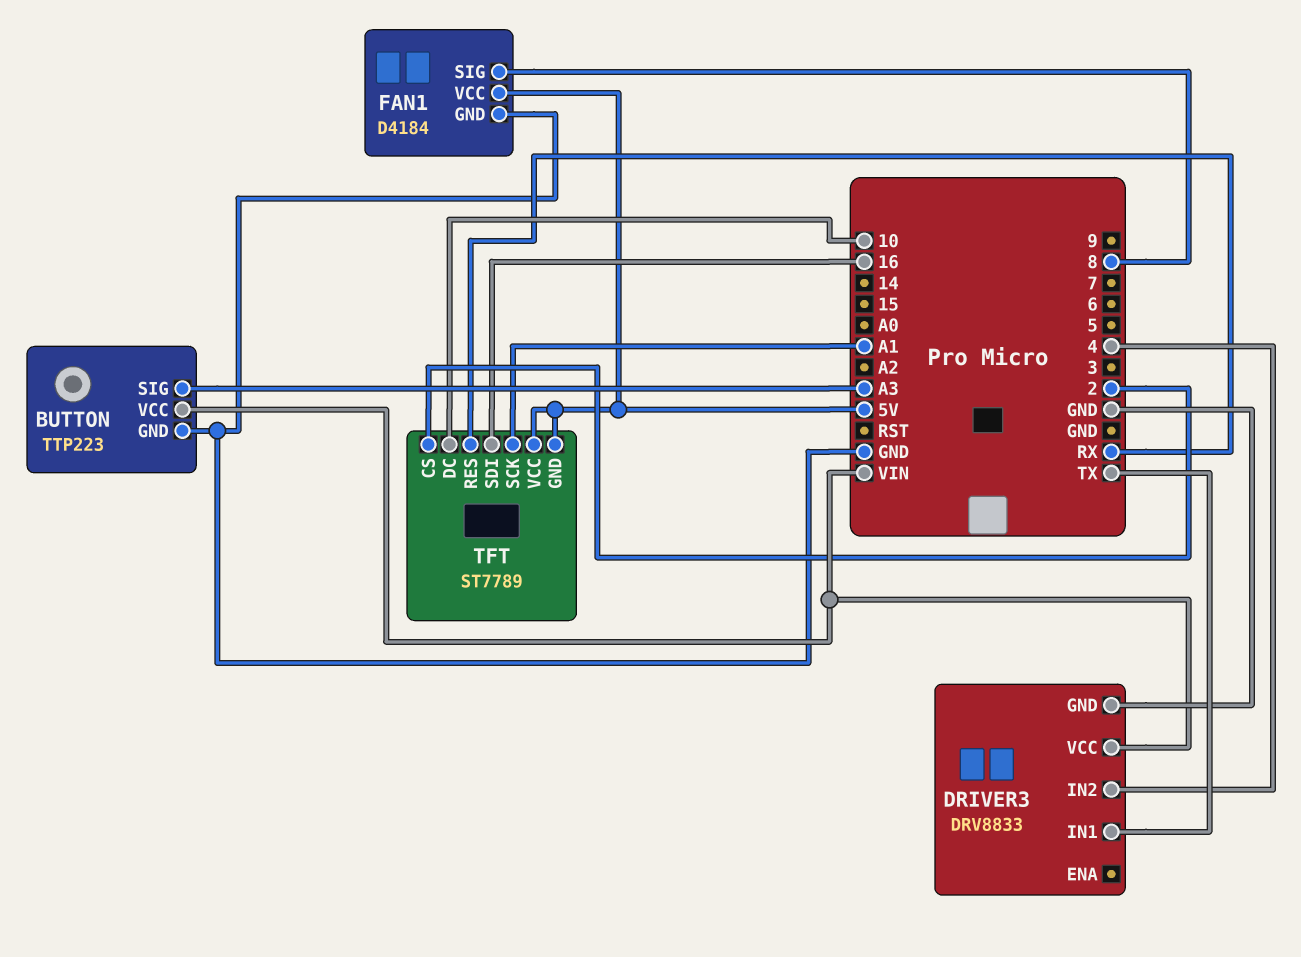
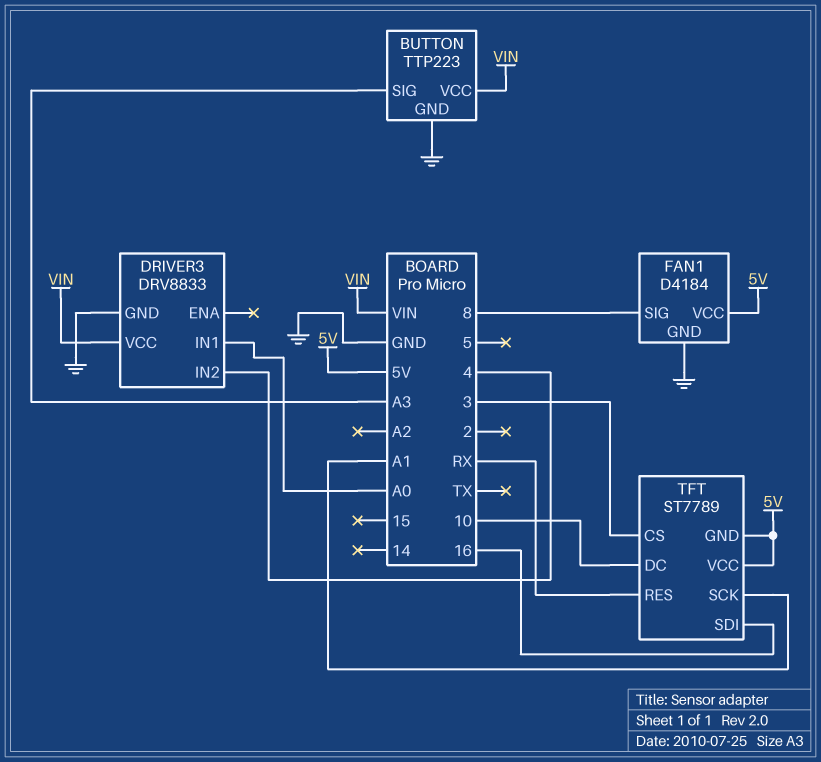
DRIVER3 pin IN1: TX -> A0
TFT pin CS: 2 -> 3

